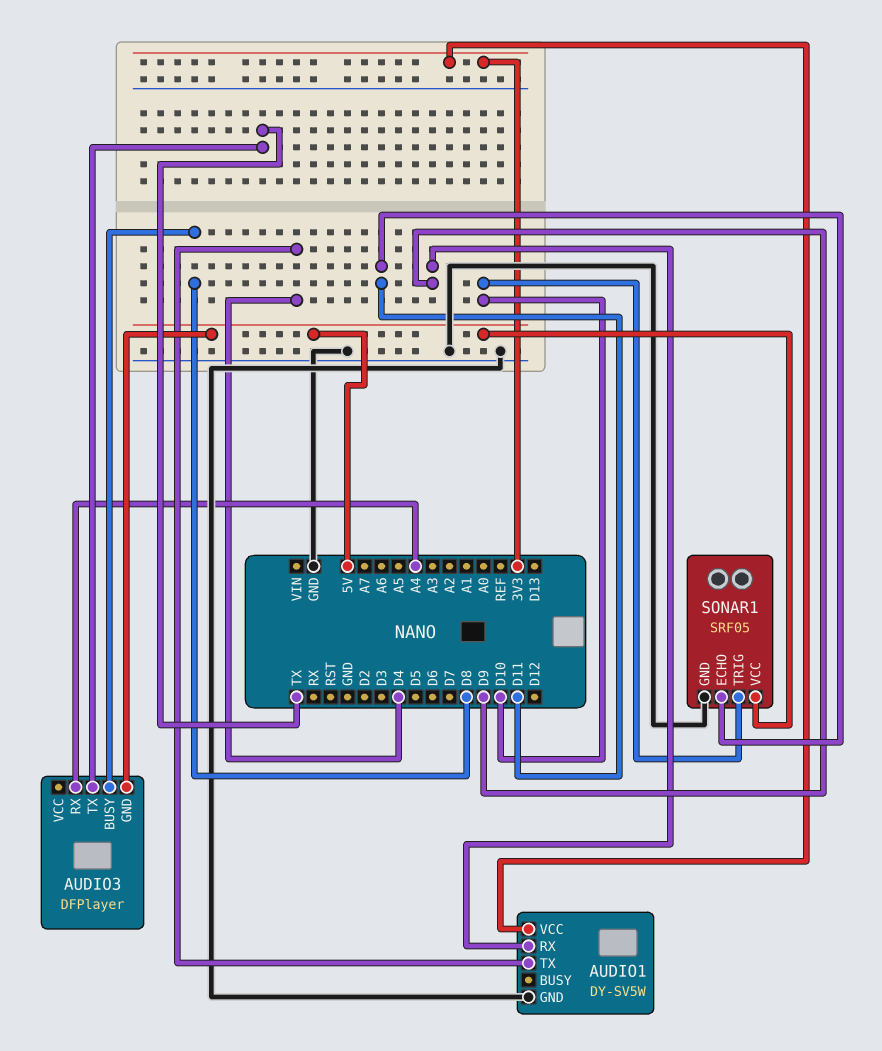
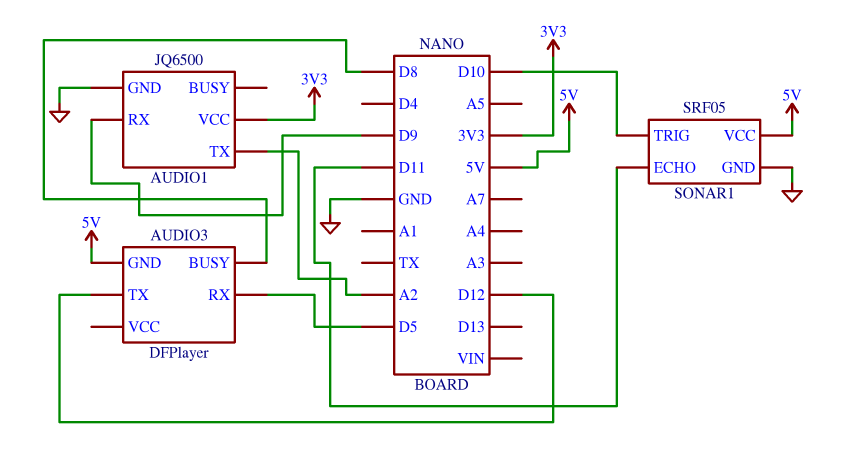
AUDIO1: DY-SV5W -> JQ6500
AUDIO1 pin TX: D4 -> A2
AUDIO3 pin RX: A4 -> D5
AUDIO3 pin TX: TX -> D12

